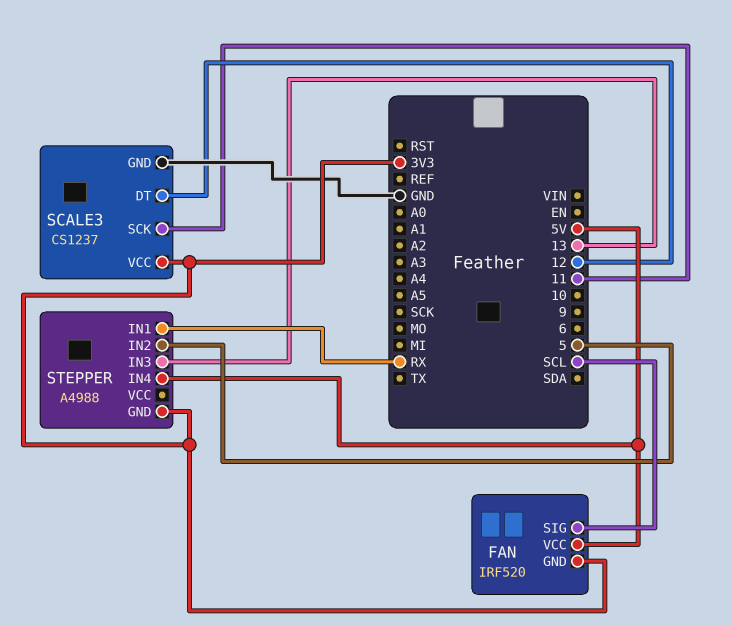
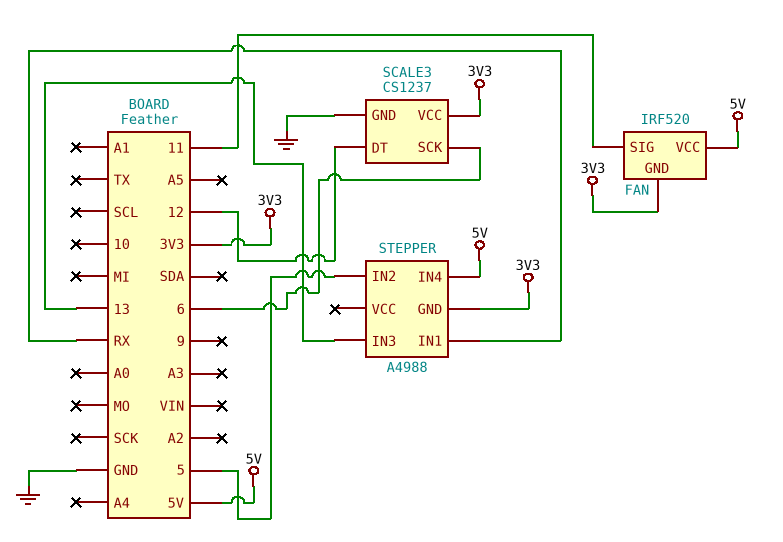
FAN pin SIG: SCL -> 11
SCALE3 pin SCK: 11 -> 6

